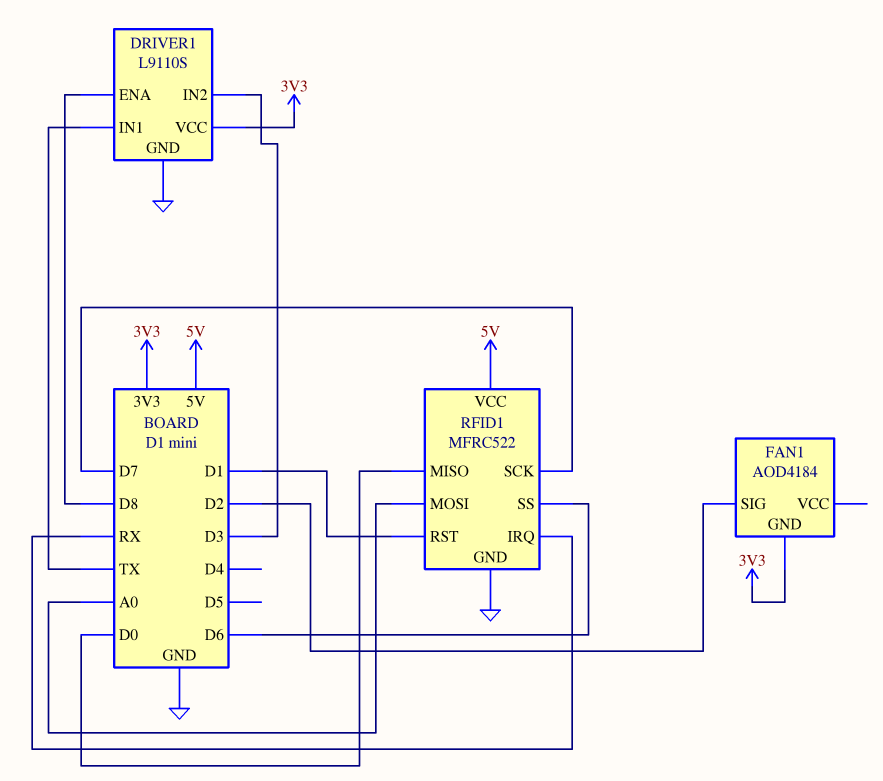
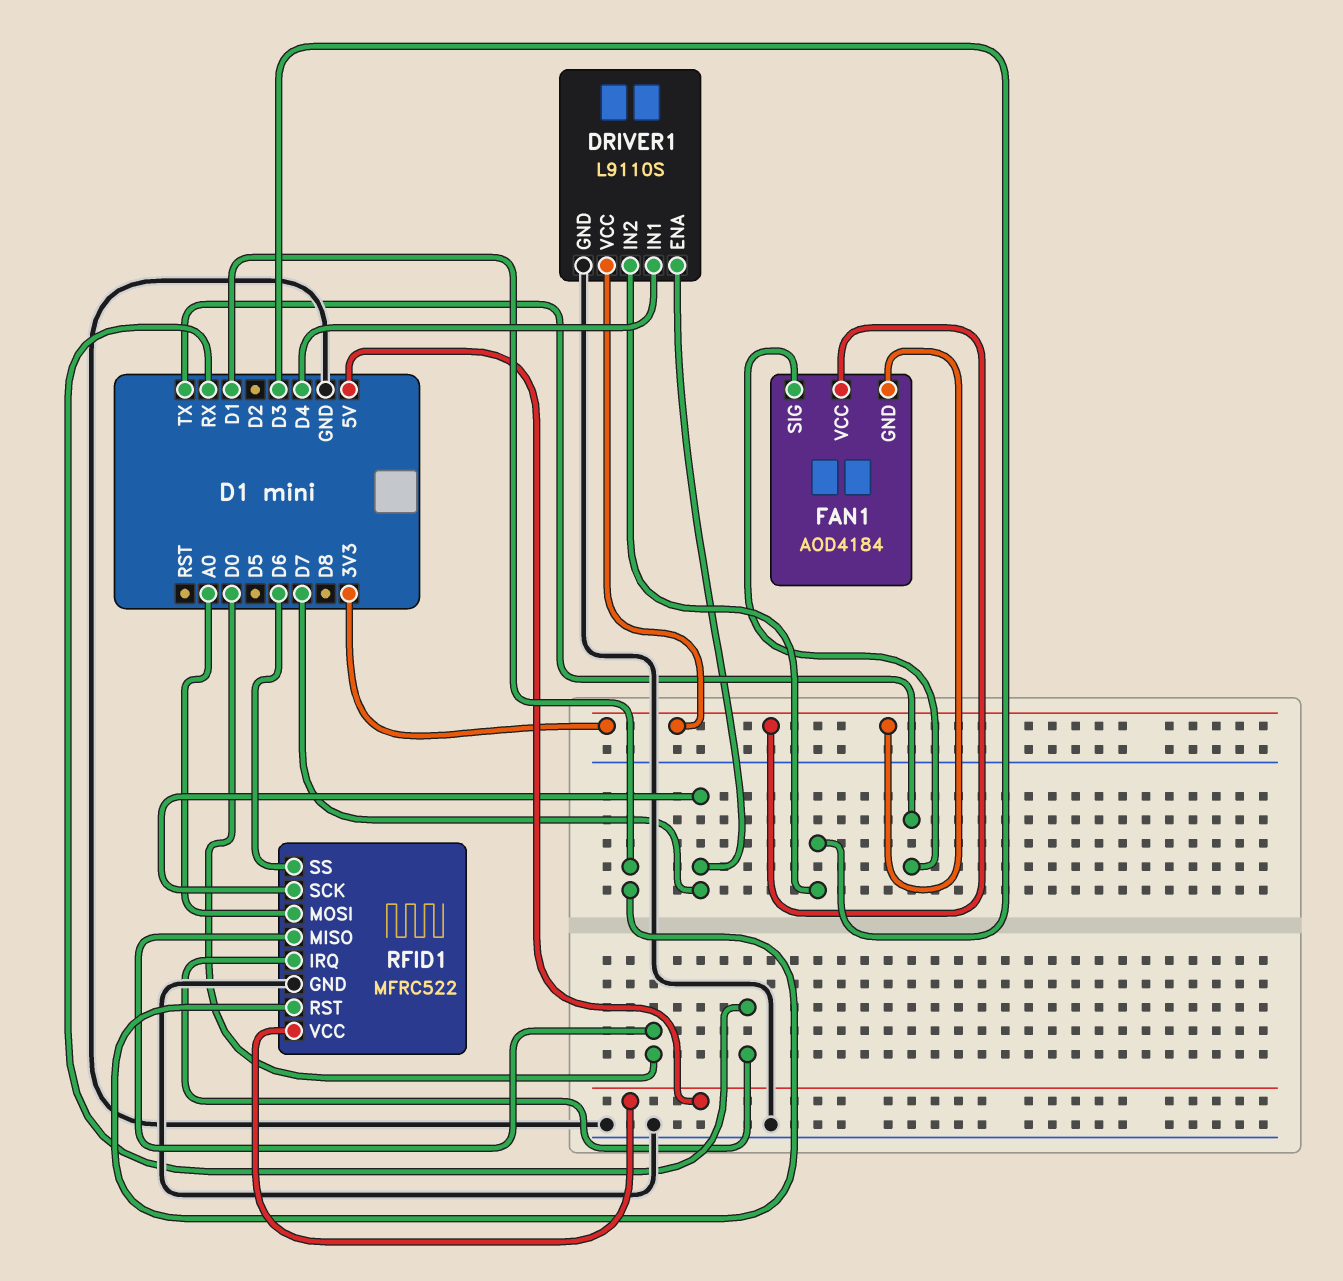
DRIVER1 pin ENA: D8 -> D7
DRIVER1 pin IN1: TX -> D4
FAN1 pin SIG: D2 -> TX
FAN1 pin VCC: none -> 3V3

